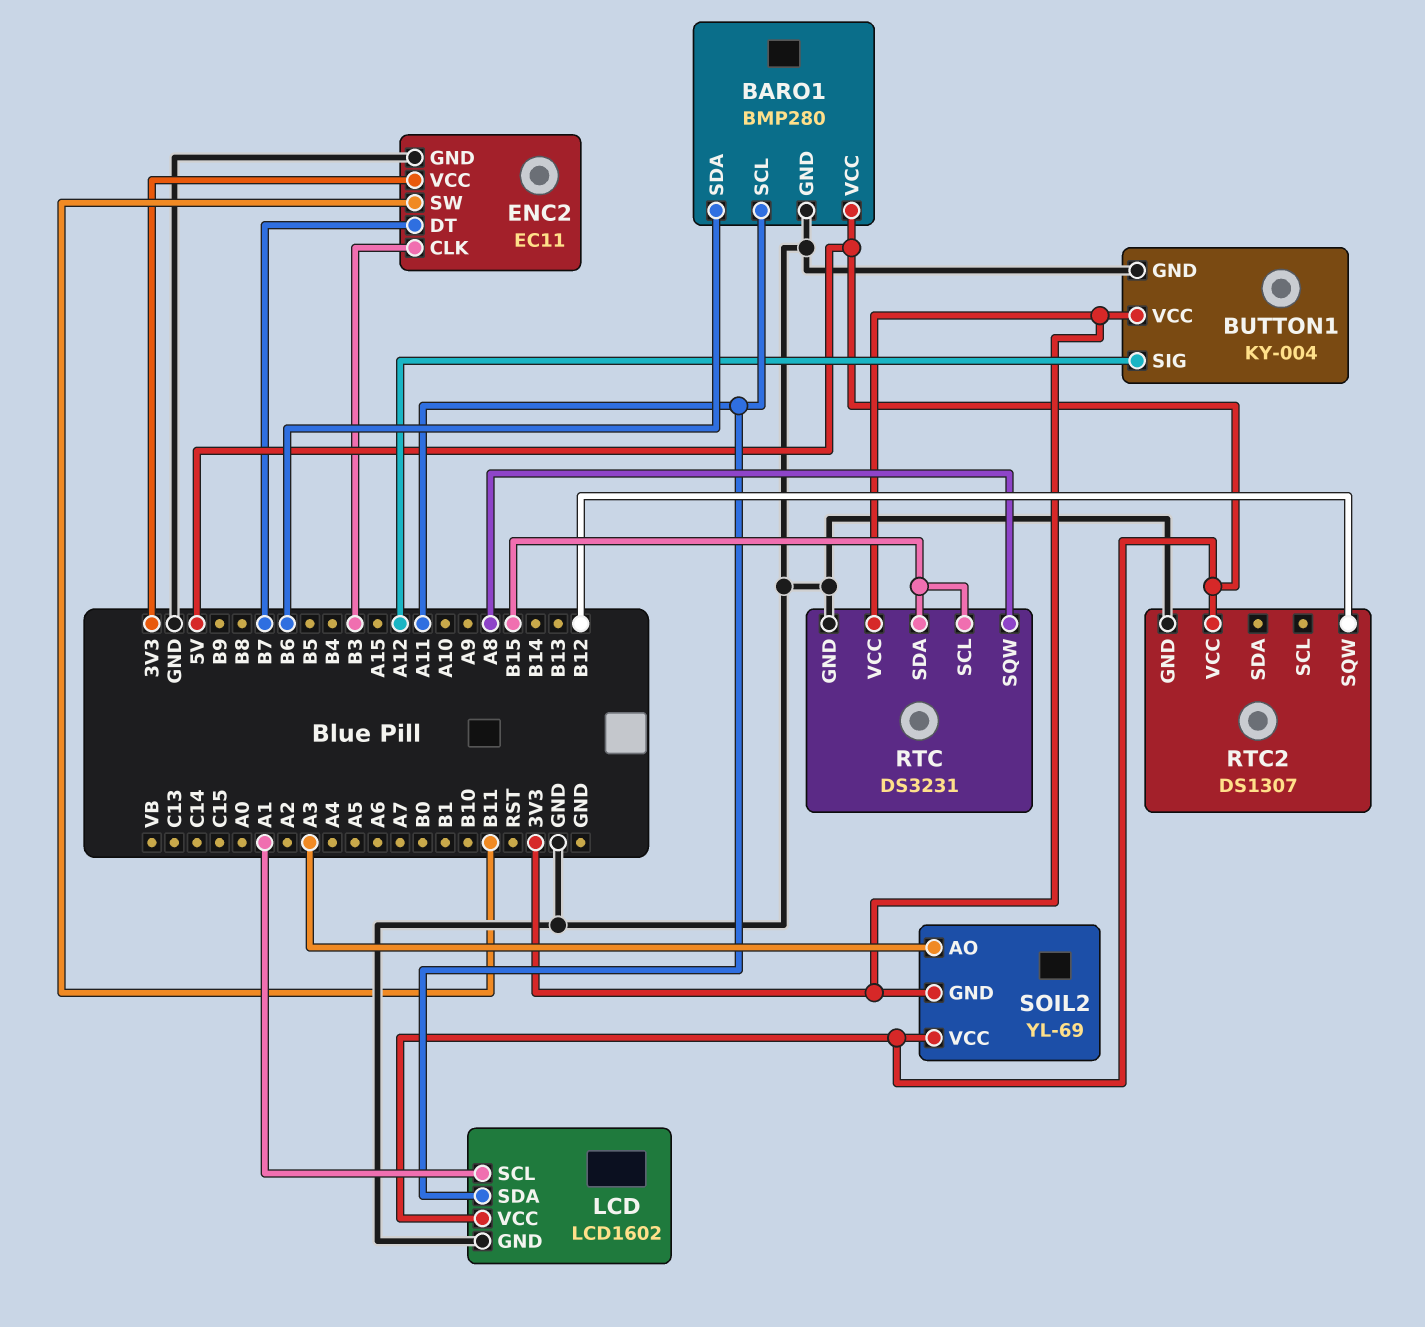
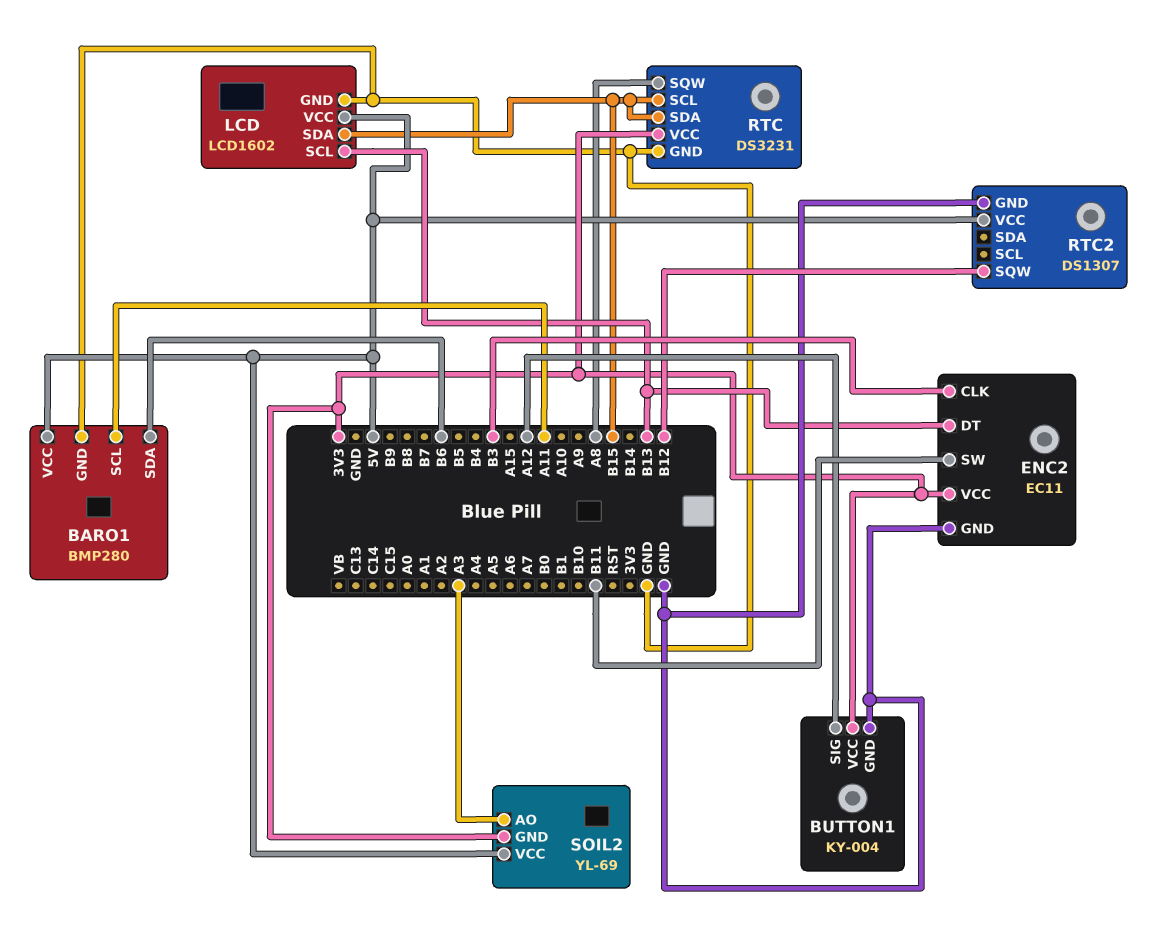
ENC2 pin DT: B7 -> B13
LCD pin SCL: A1 -> B13
LCD pin SDA: A11 -> B15

